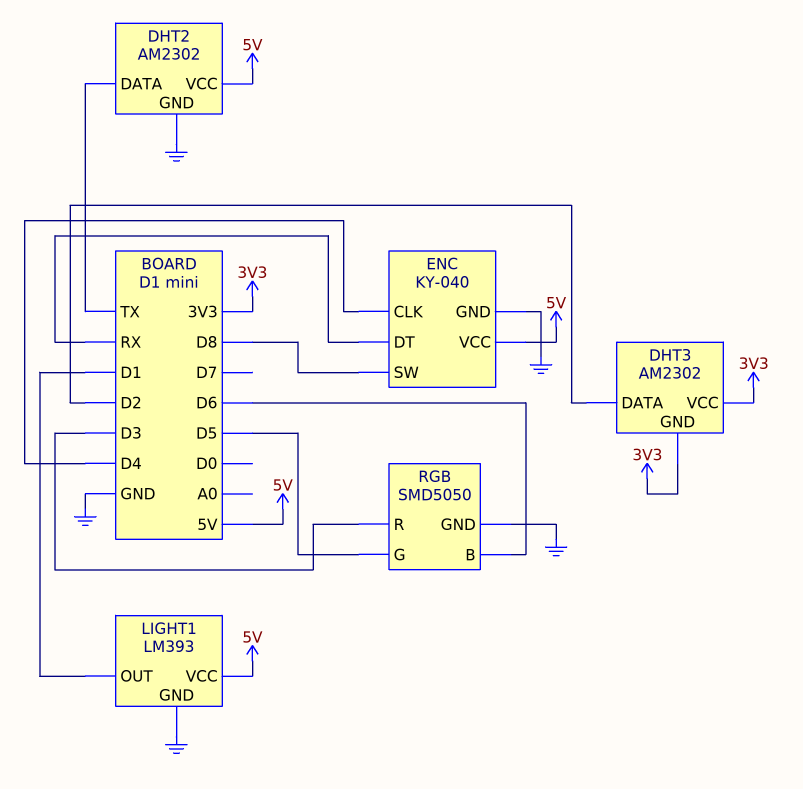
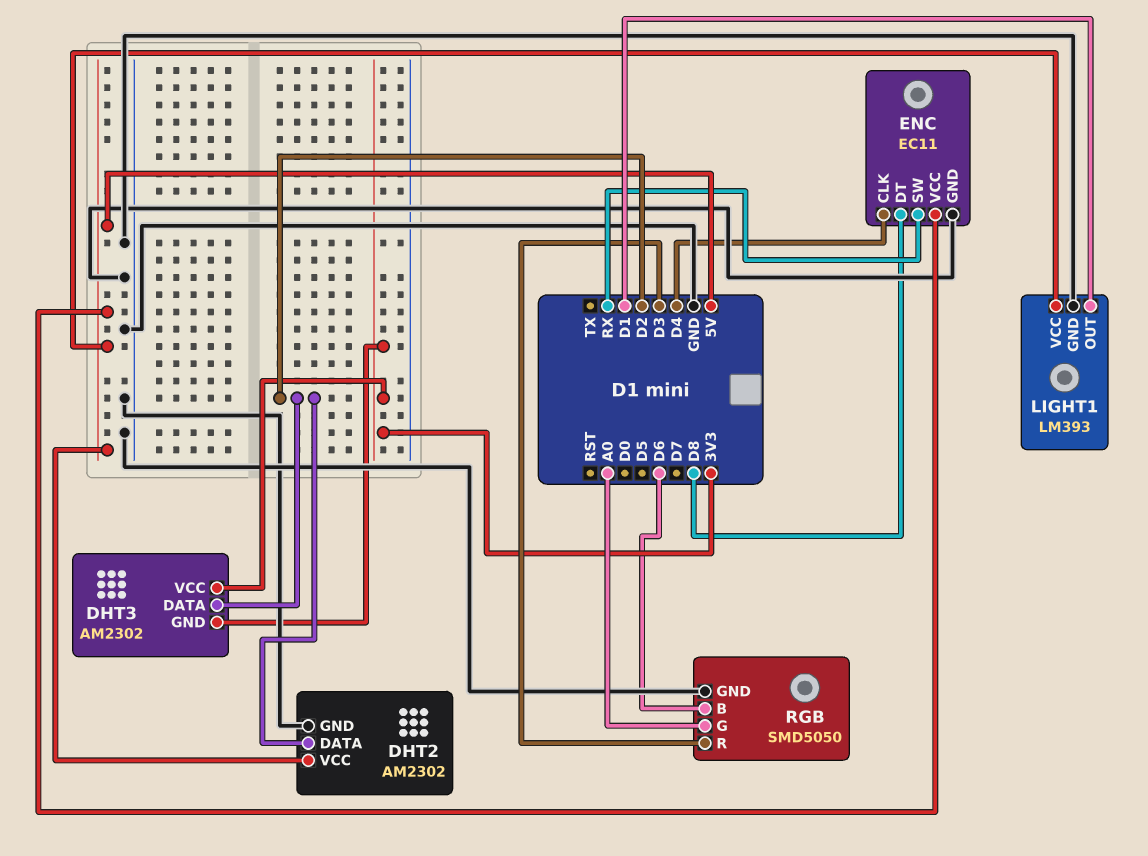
DHT2 pin DATA: TX -> D2
ENC: KY-040 -> EC11
ENC pin DT: RX -> D8
ENC pin SW: D8 -> RX
RGB pin G: D5 -> A0

